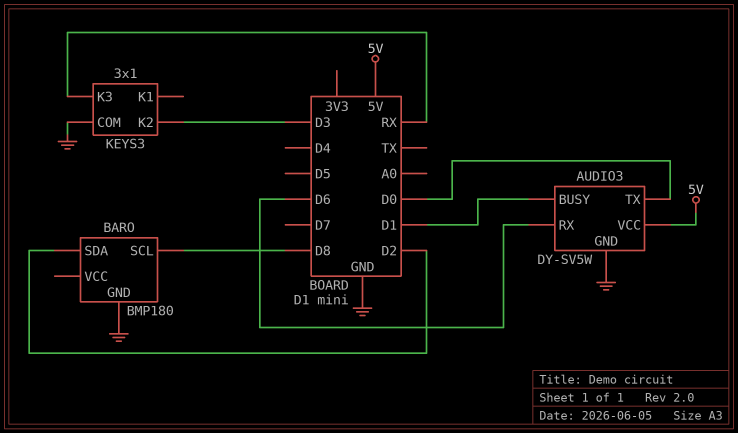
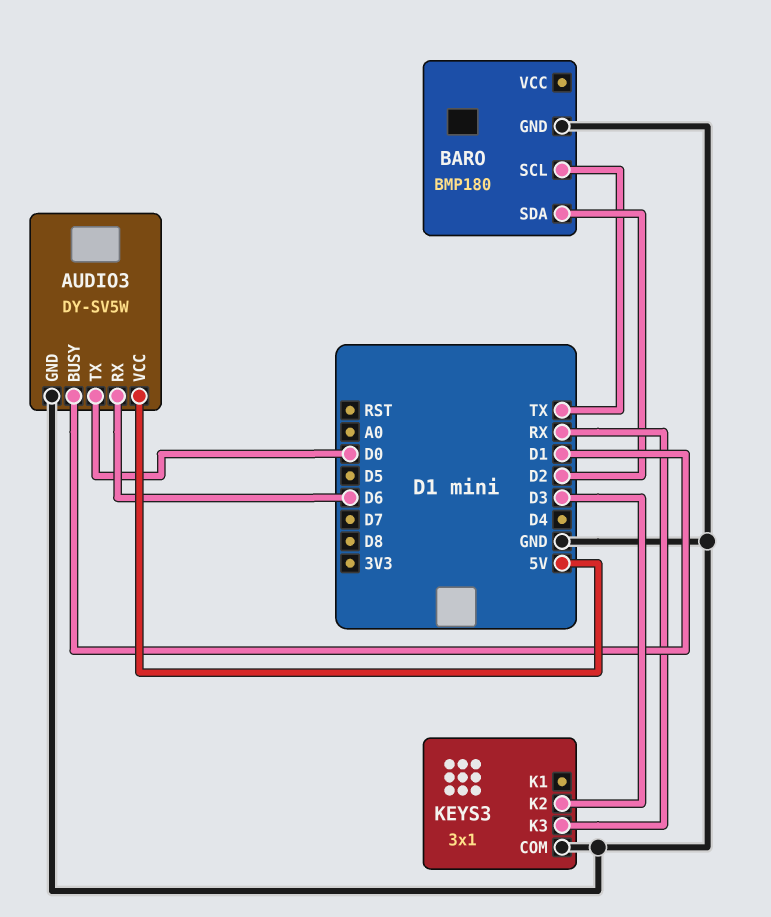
BARO pin SCL: D8 -> TX

